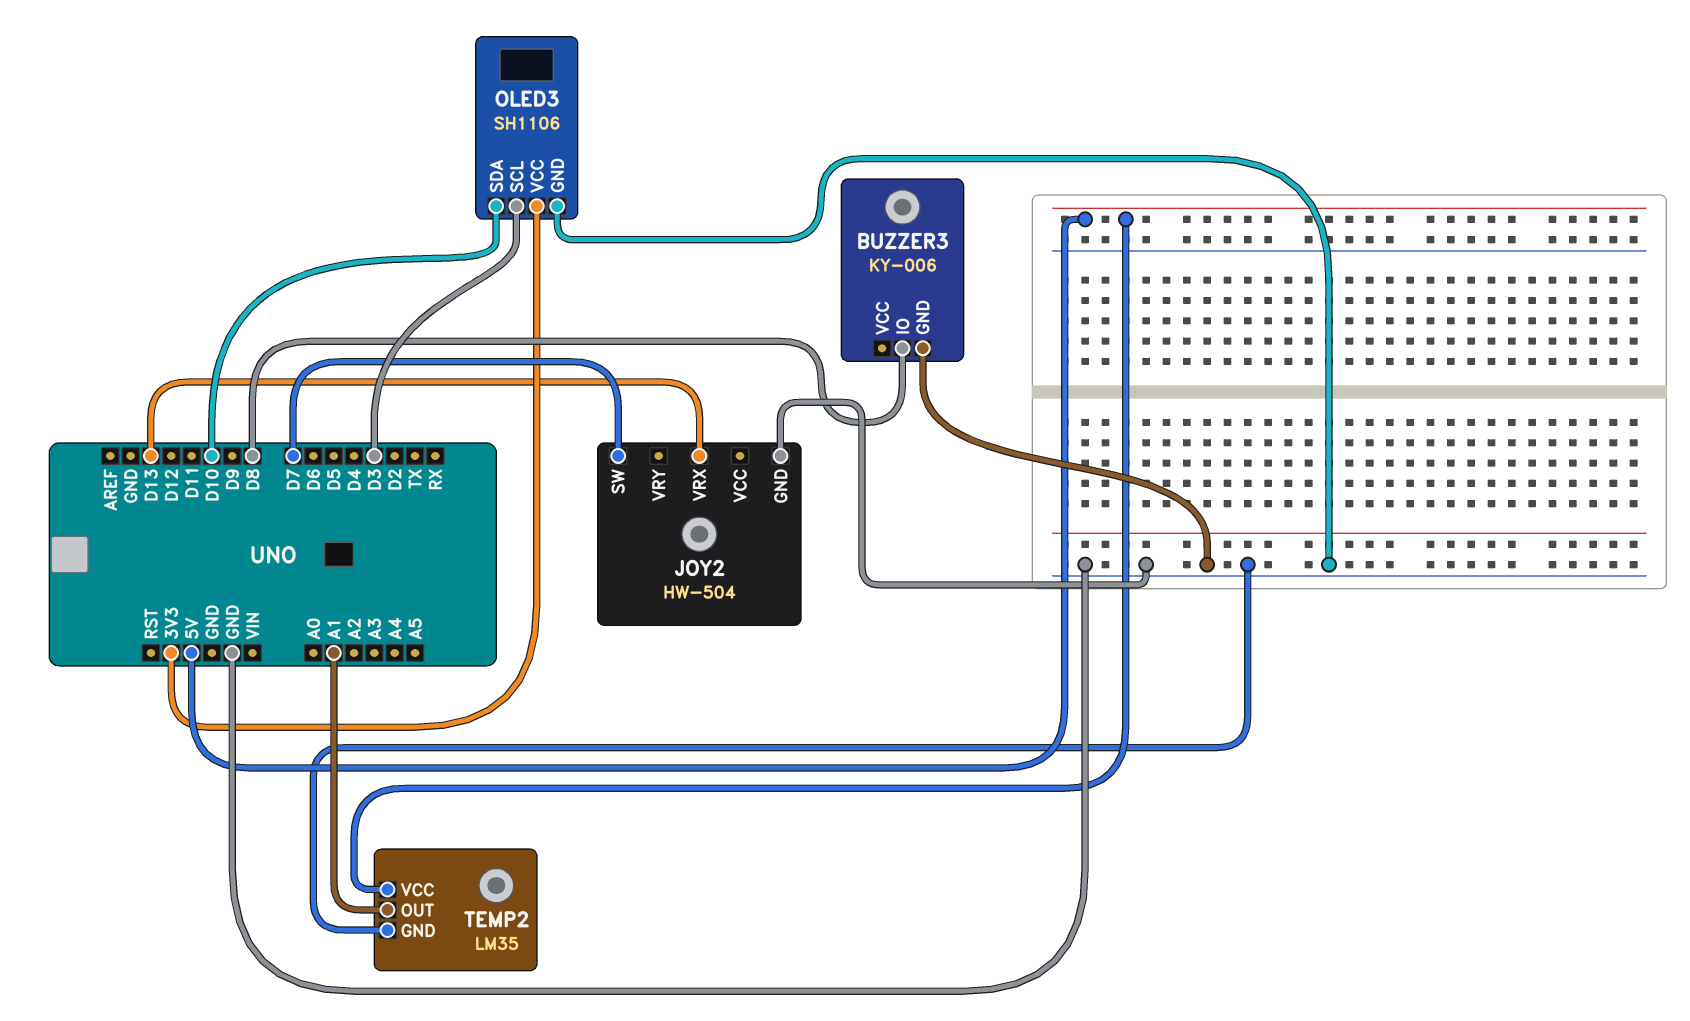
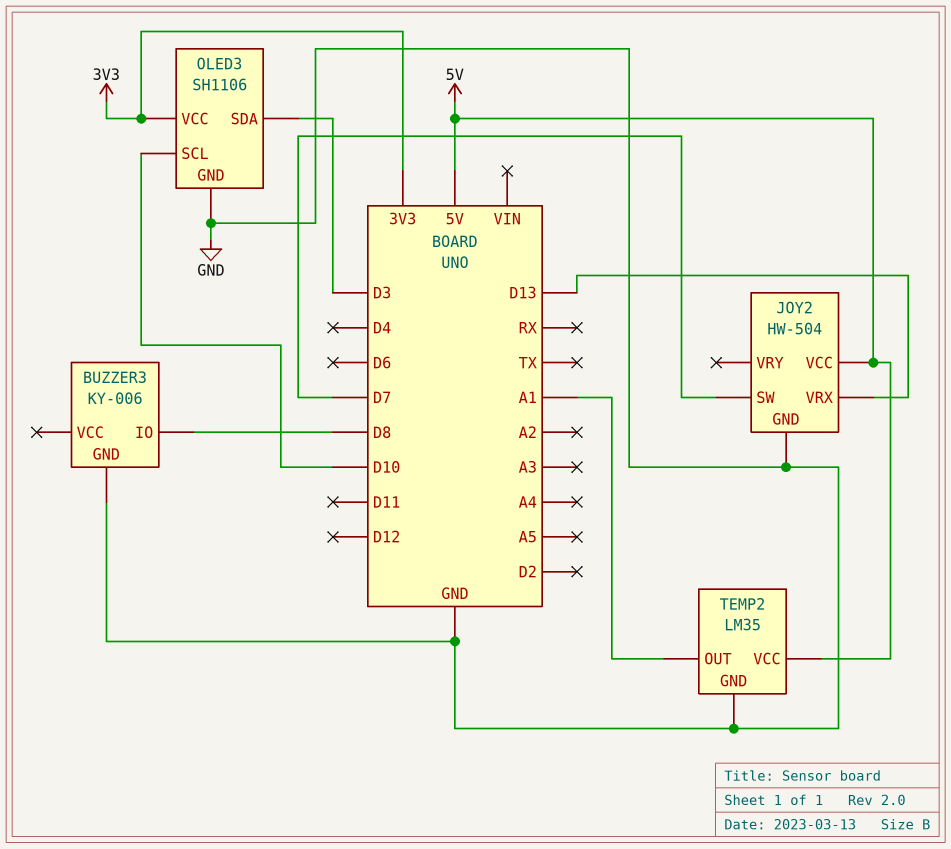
JOY2 pin VCC: none -> 5V
OLED3 pin SCL: D3 -> D10
OLED3 pin SDA: D10 -> D3

